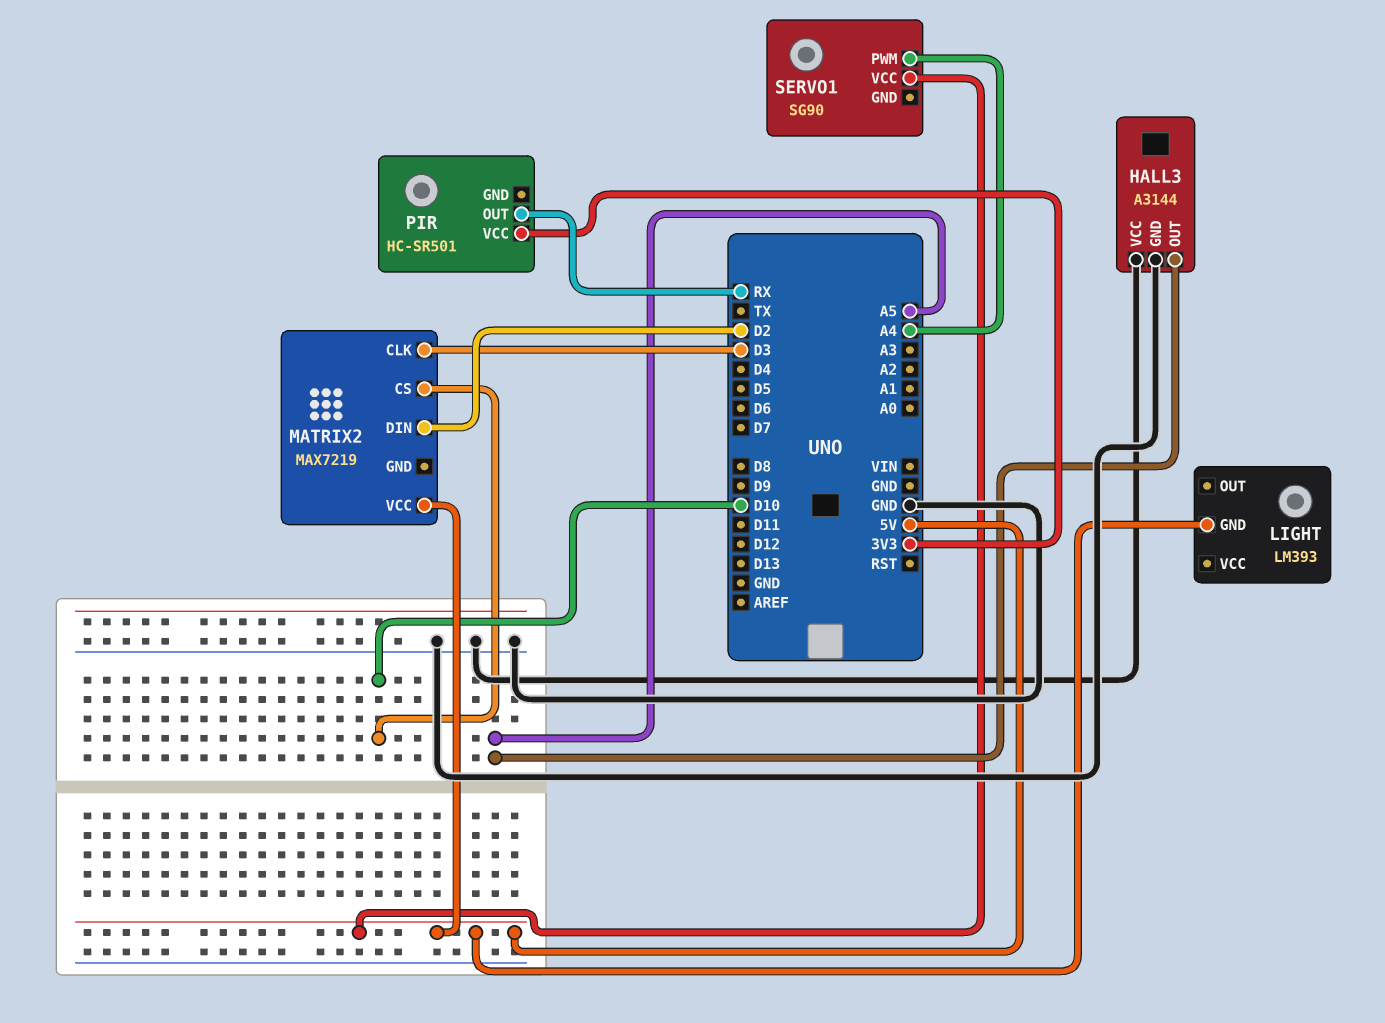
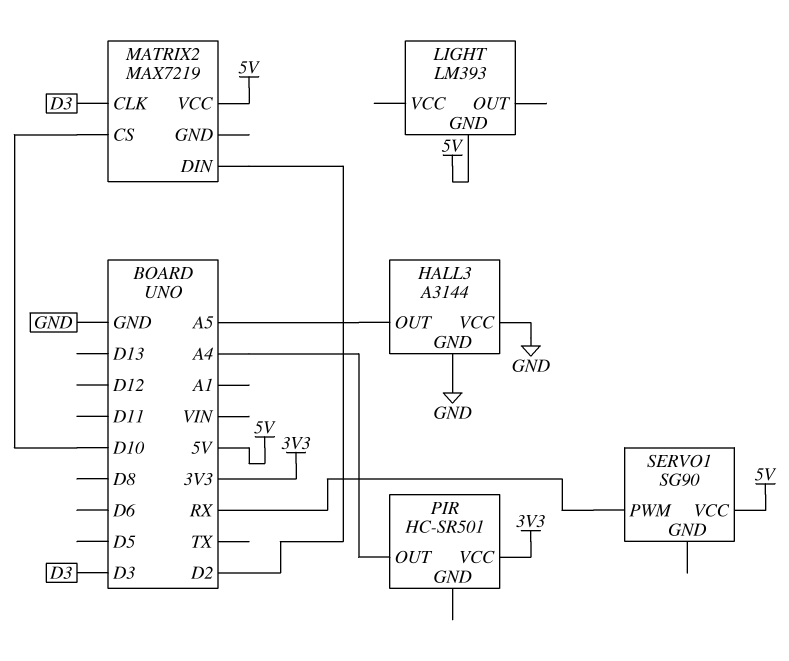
PIR pin OUT: RX -> A4
SERVO1 pin PWM: A4 -> RX

